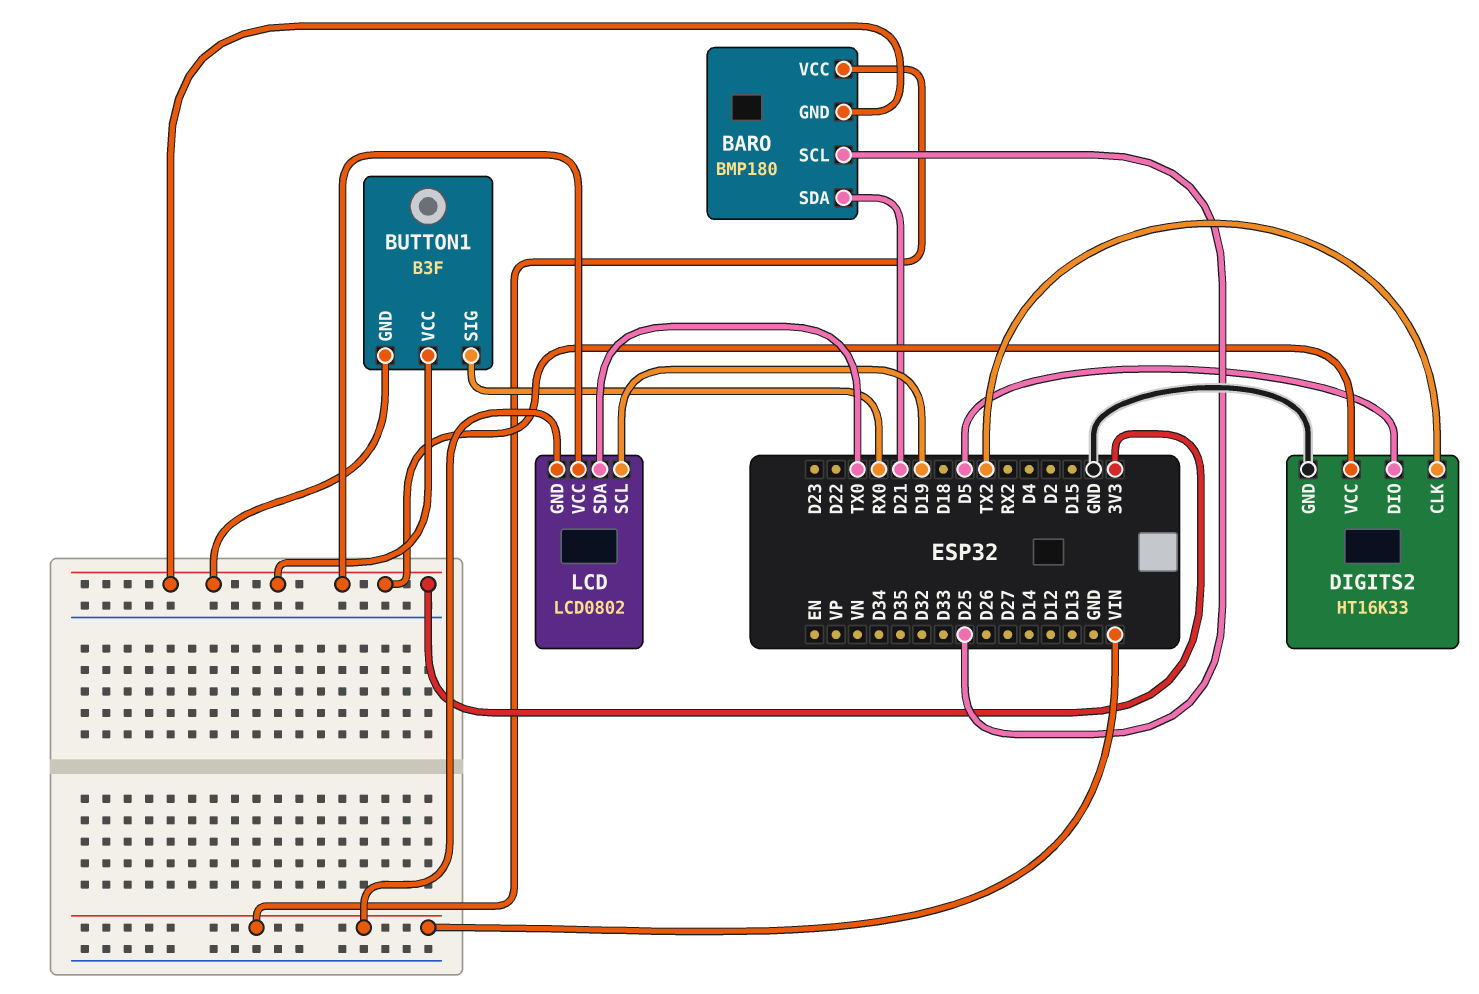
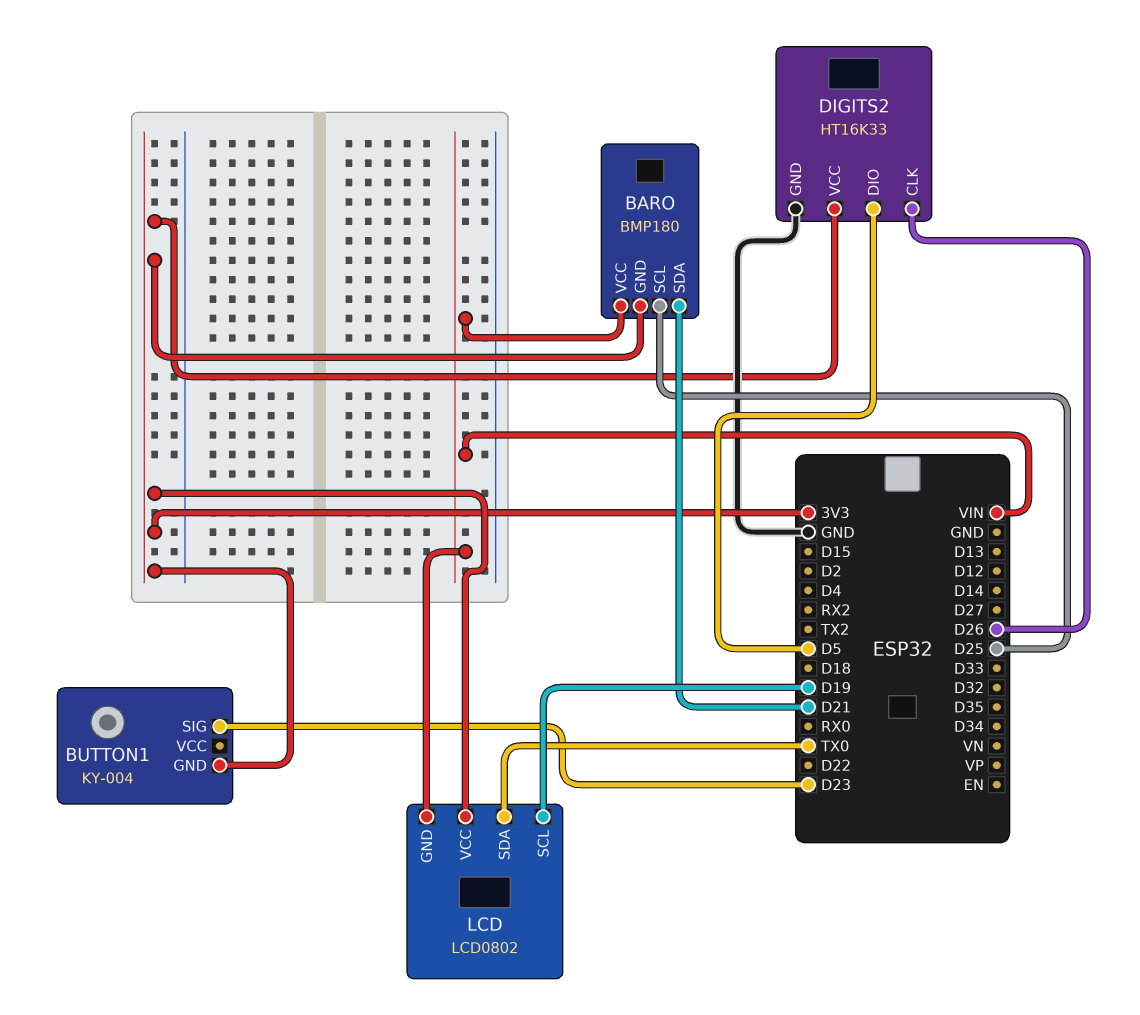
BUTTON1: B3F -> KY-004
BUTTON1 pin SIG: RX0 -> D23
BUTTON1 pin VCC: 3V3 -> none
DIGITS2 pin CLK: TX2 -> D26

